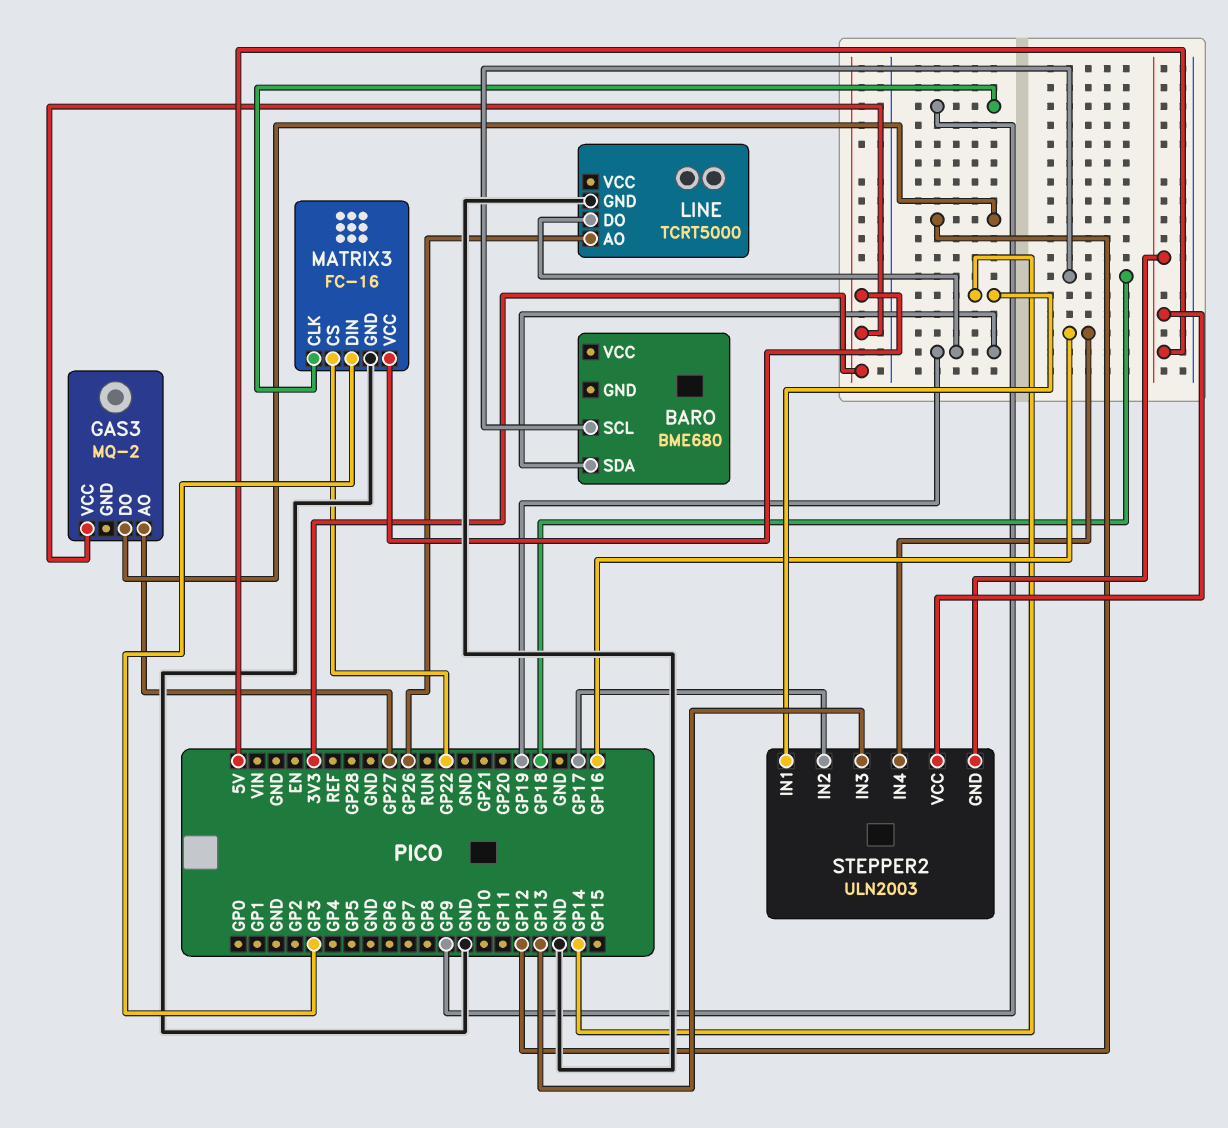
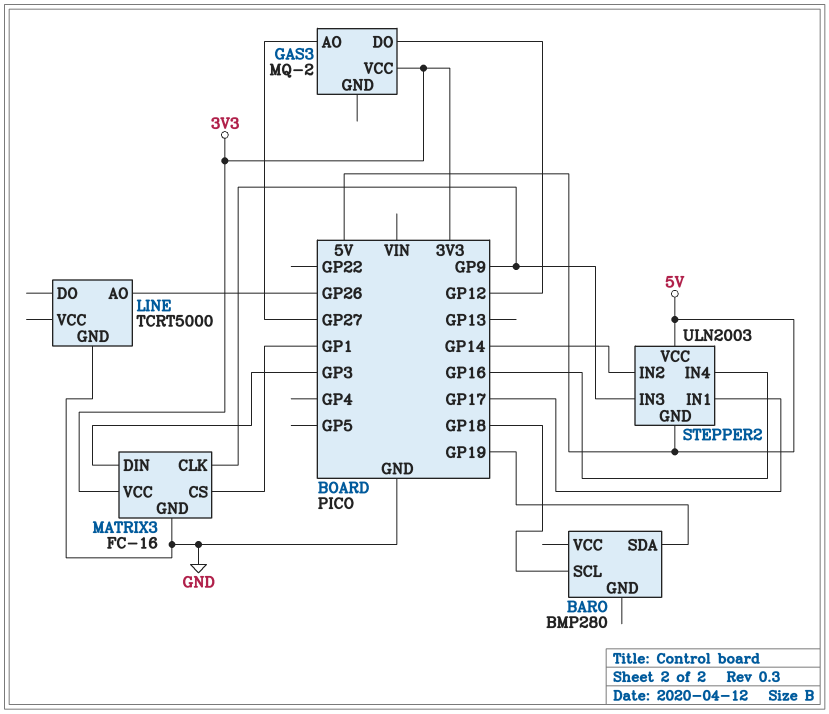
BARO: BME680 -> BMP280
LINE pin DO: GP19 -> none
MATRIX3 pin CS: GP22 -> GP1
STEPPER2 pin IN1: GP14 -> GP17
STEPPER2 pin IN2: GP17 -> GP14
STEPPER2 pin IN3: GP13 -> GP9

